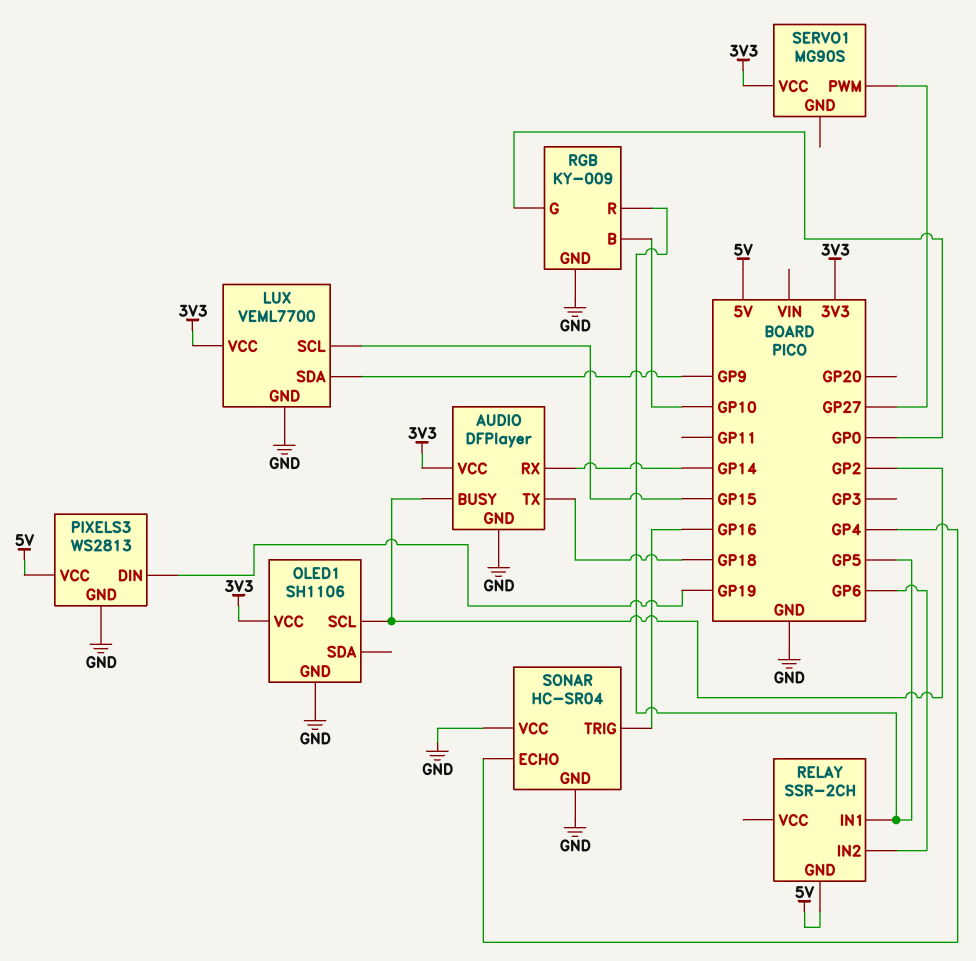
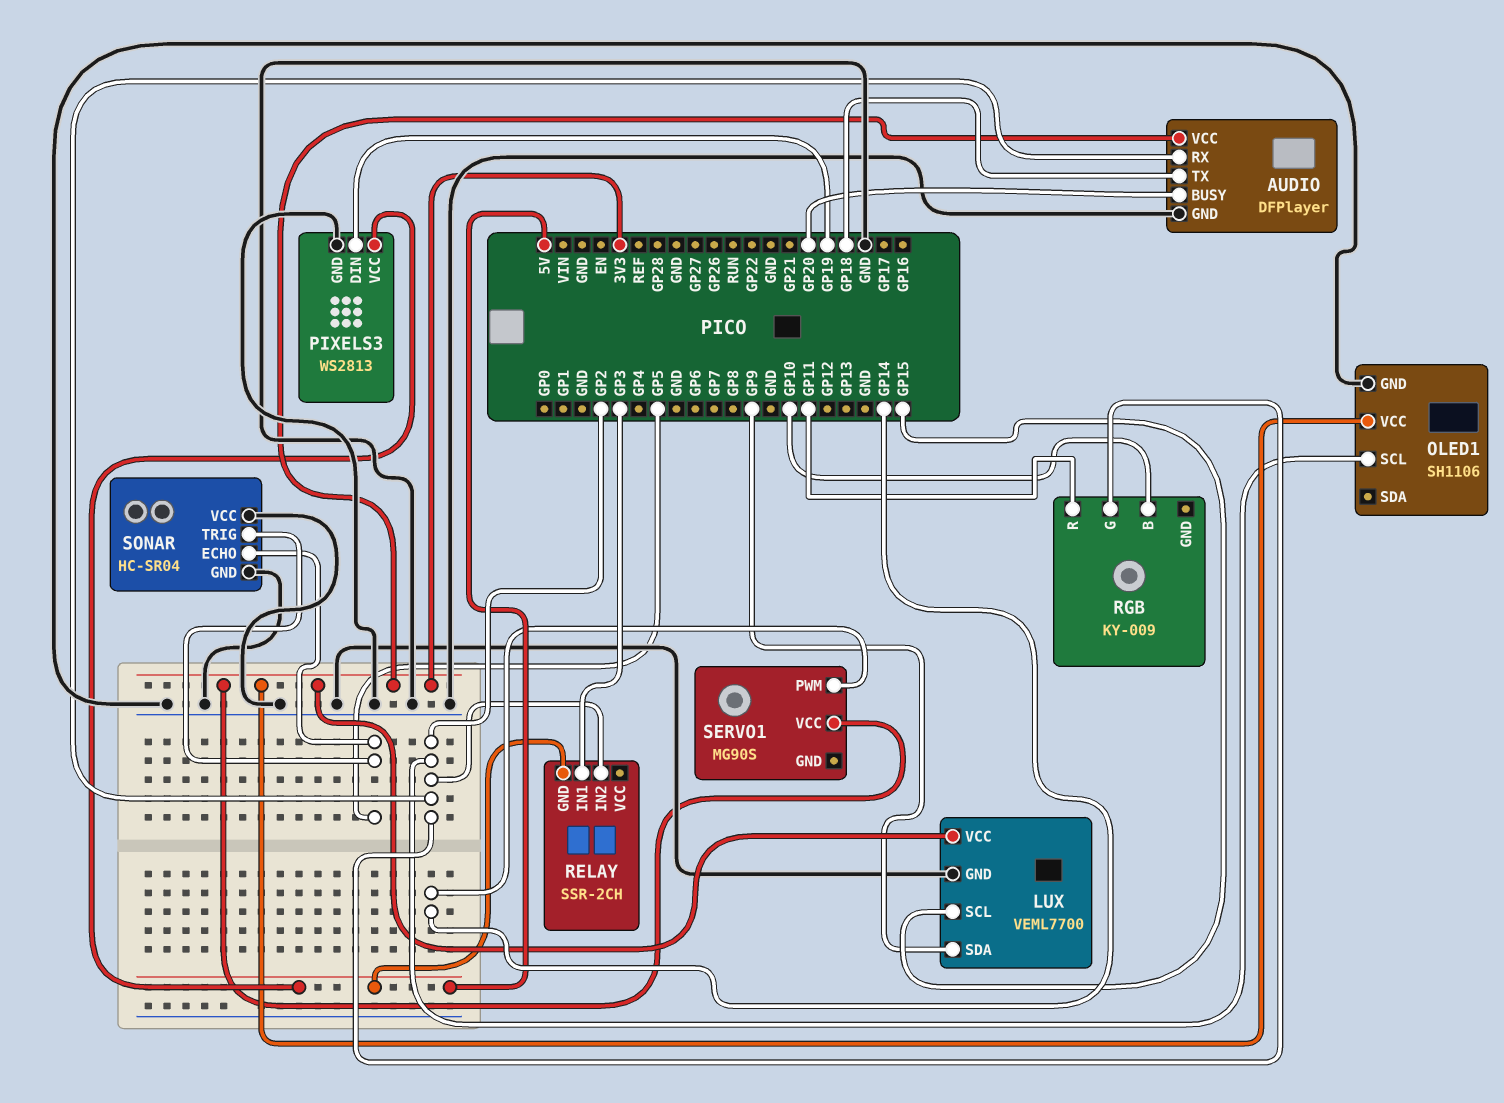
AUDIO pin BUSY: GP2 -> GP20
AUDIO pin RX: GP14 -> GP2
RELAY pin IN1: GP5 -> GP3
RELAY pin IN2: GP6 -> GP2
RGB pin G: GP0 -> GP2
RGB pin GND: GND -> none
RGB pin R: GP5 -> GP11
SERVO1 pin PWM: GP27 -> GP14
SONAR pin ECHO: GP4 -> GP5
SONAR pin TRIG: GP16 -> GP5

